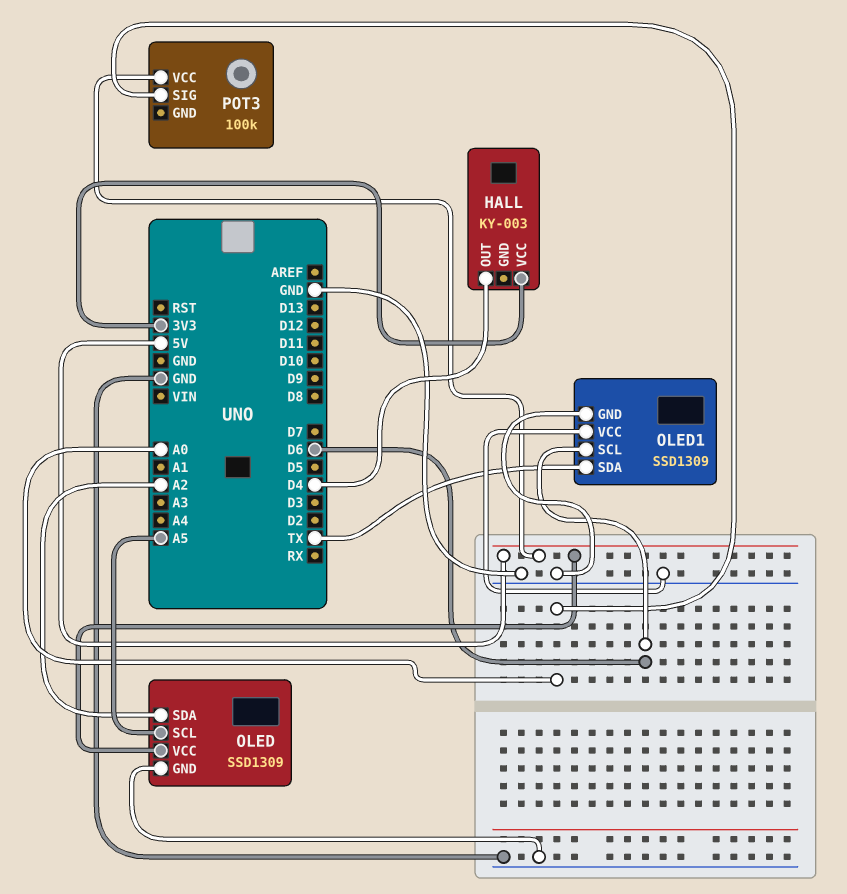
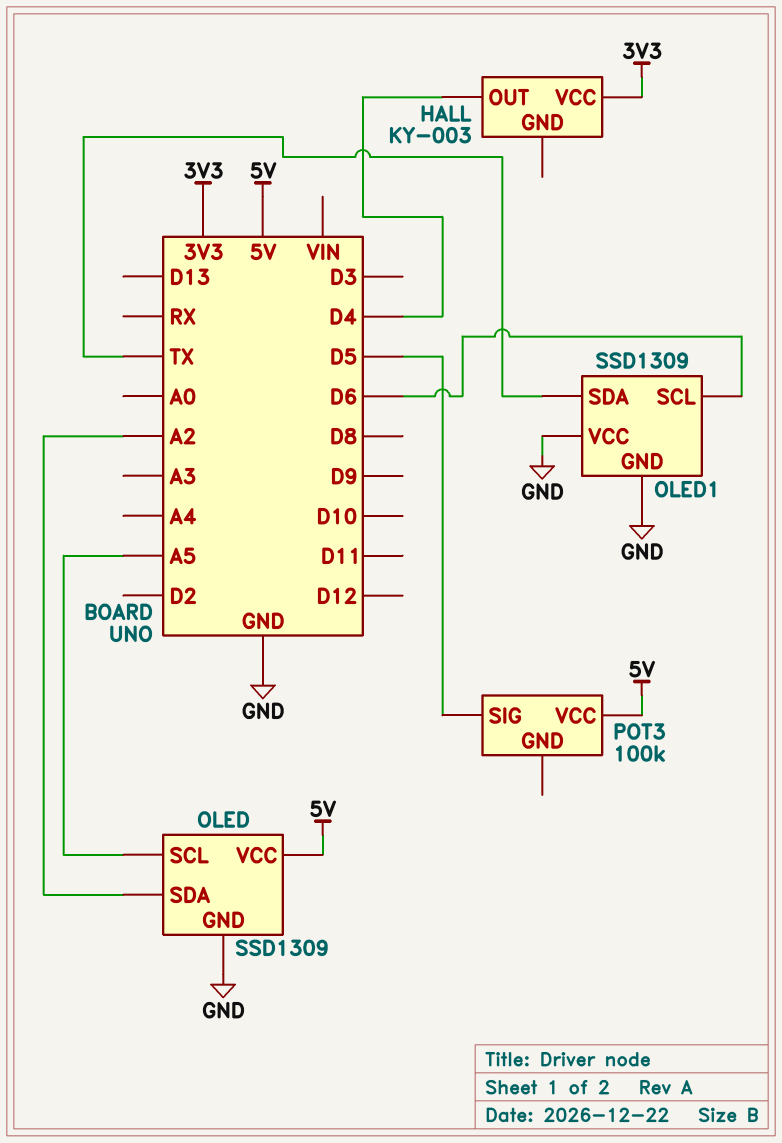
POT3 pin SIG: A0 -> D5

